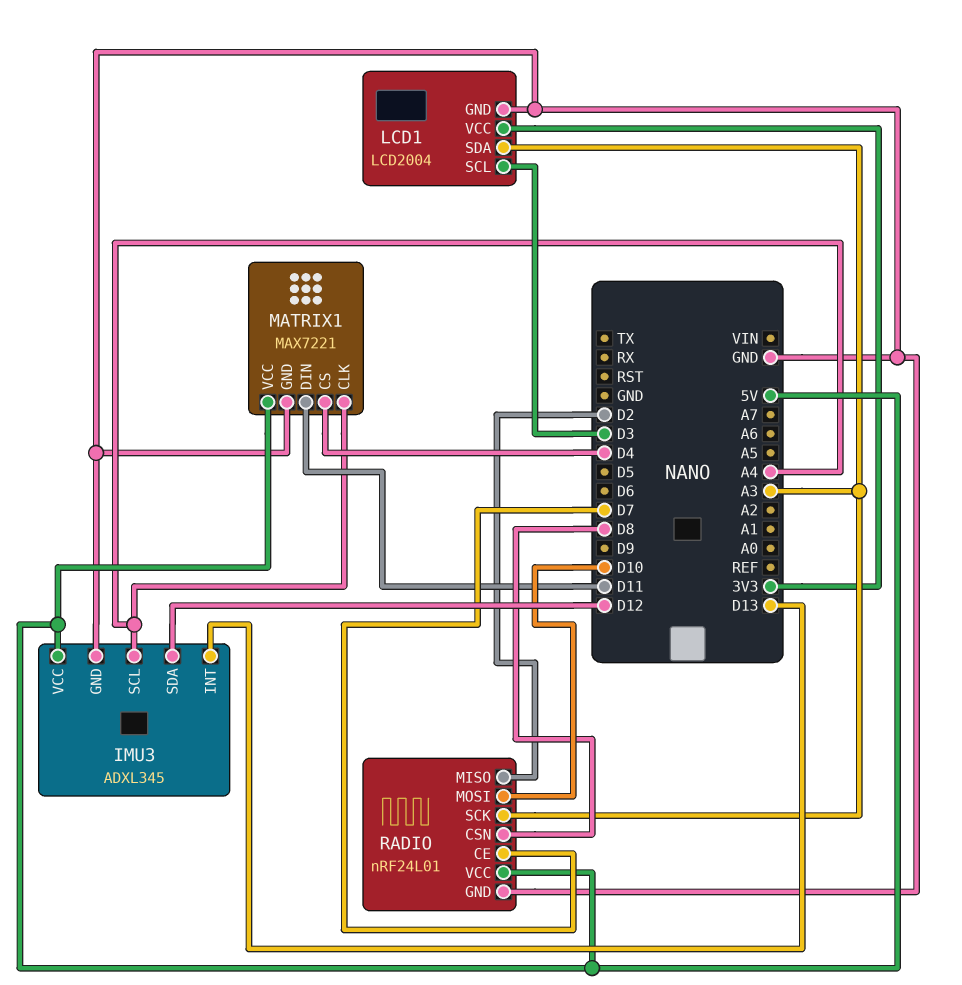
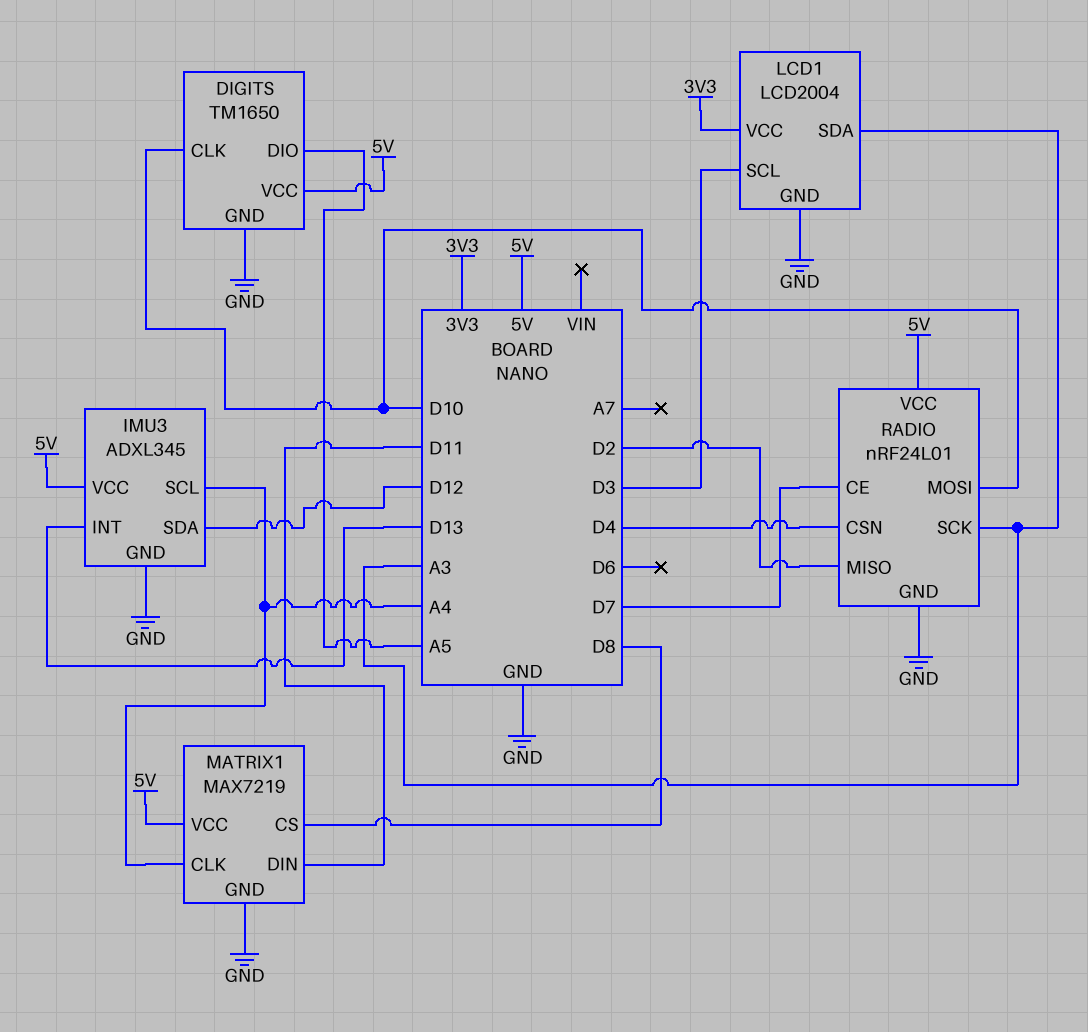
DIGITS: none -> TM1650
DIGITS pin CLK: none -> D10
DIGITS pin DIO: none -> A5
DIGITS pin GND: none -> GND
DIGITS pin VCC: none -> 5V
MATRIX1: MAX7221 -> MAX7219
MATRIX1 pin CS: D4 -> D8
RADIO pin CSN: D8 -> D4

